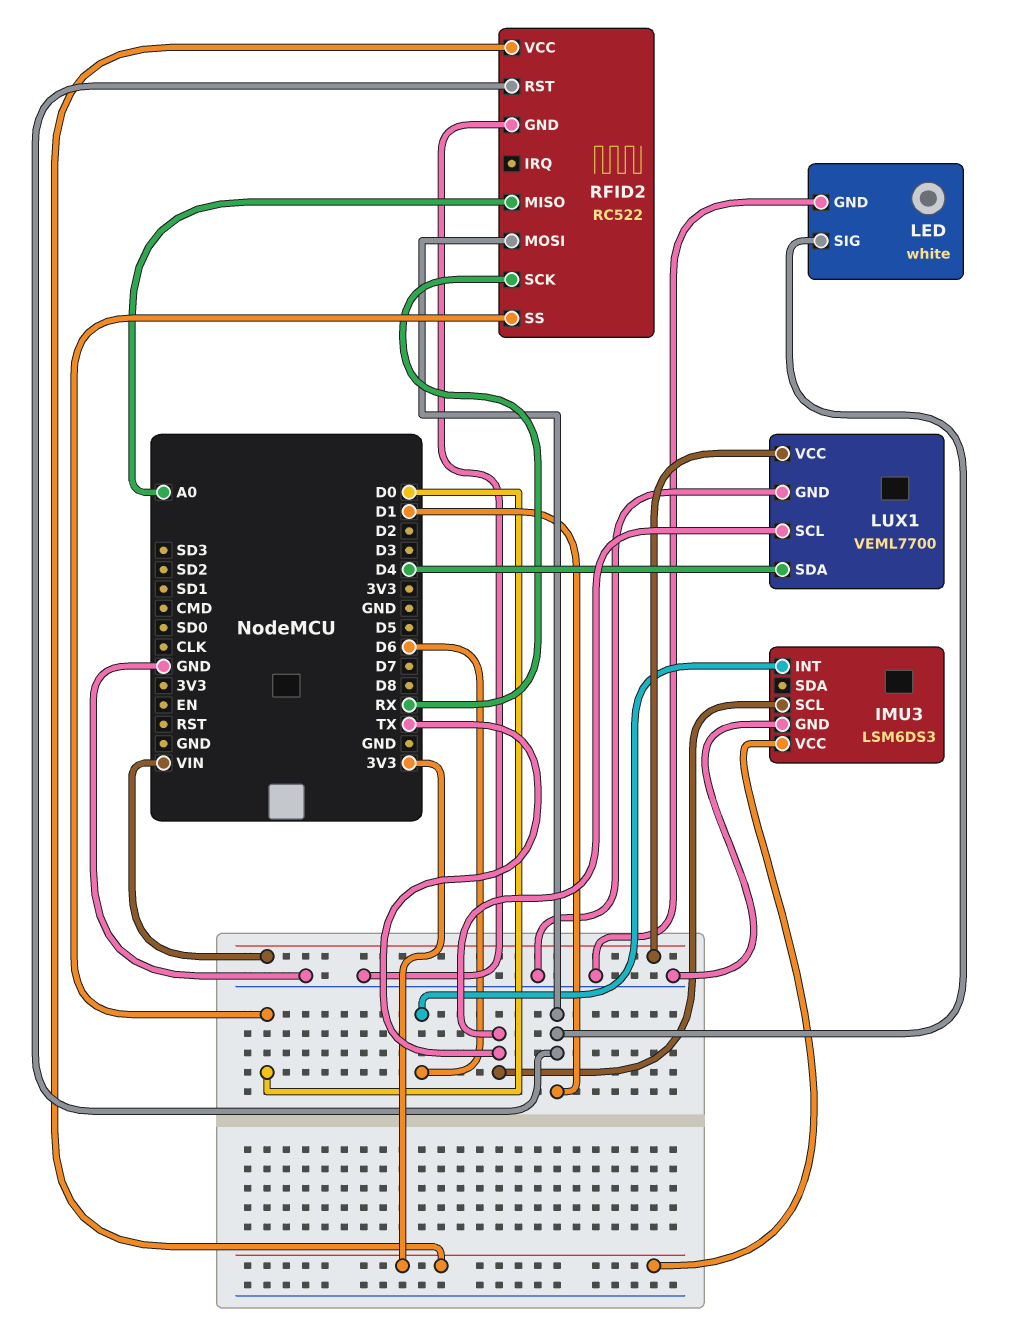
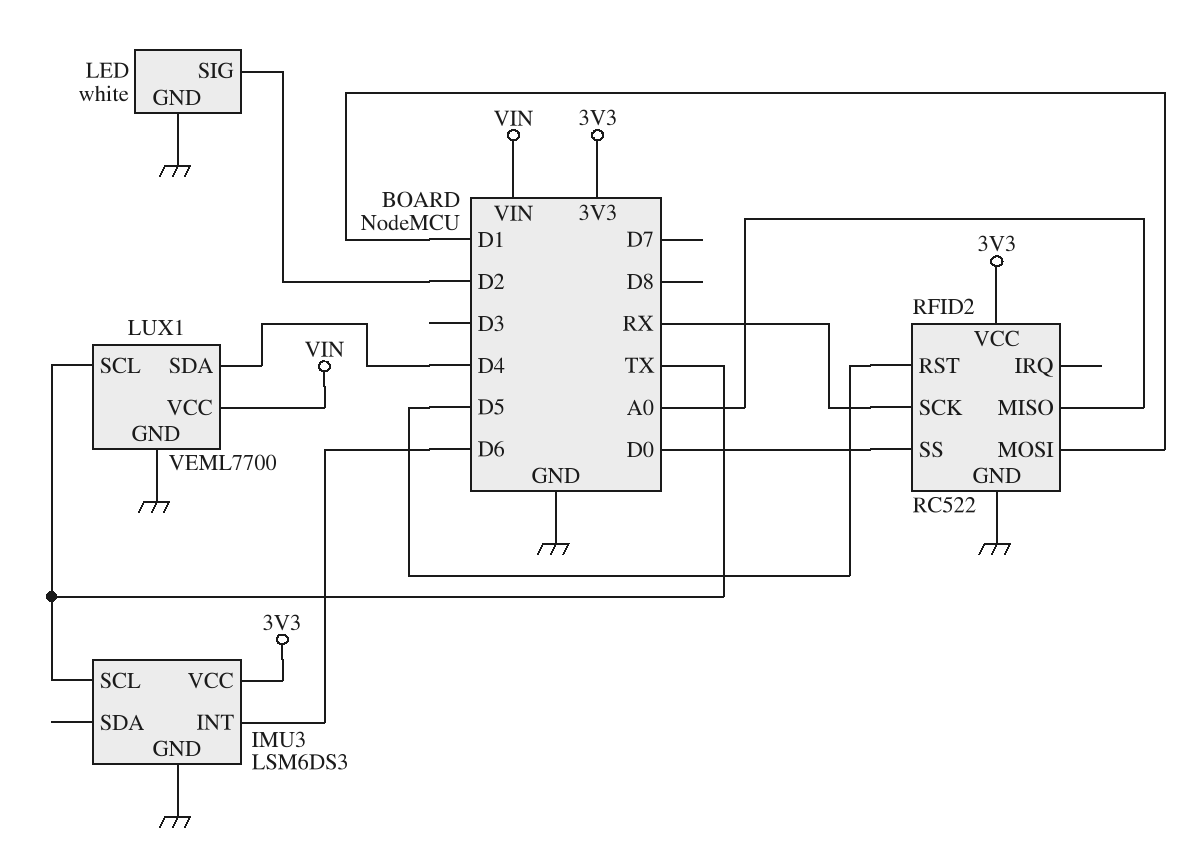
LED pin SIG: D1 -> D2
RFID2 pin RST: D1 -> D5

